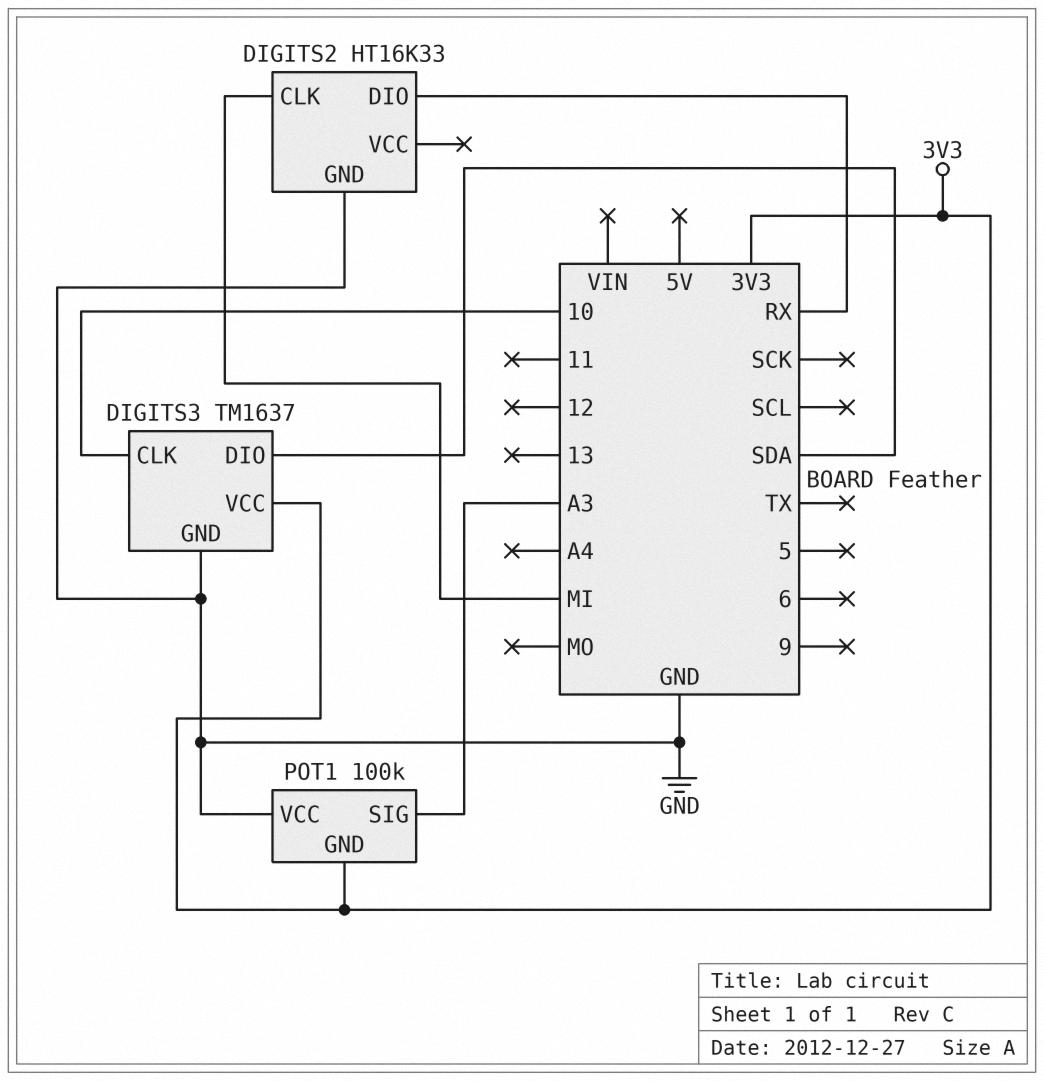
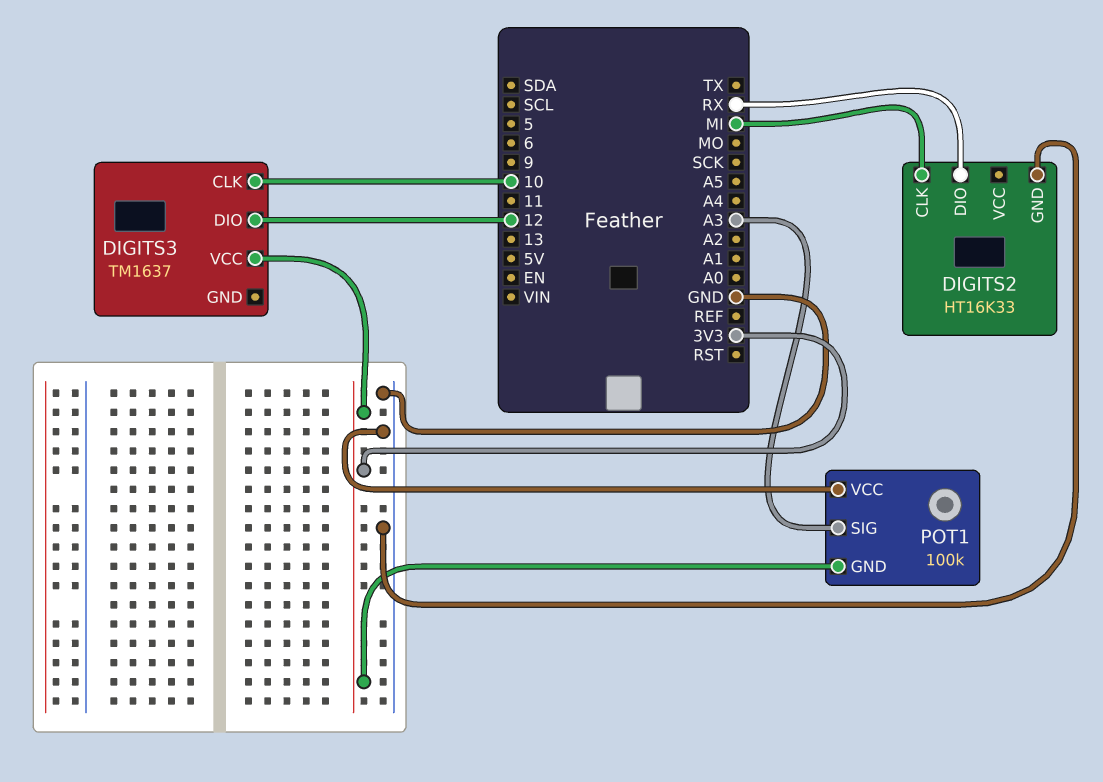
DIGITS3 pin DIO: SDA -> 12
DIGITS3 pin GND: GND -> none

